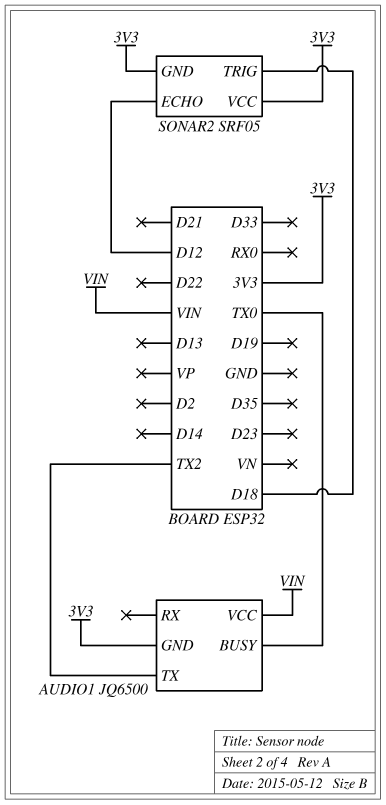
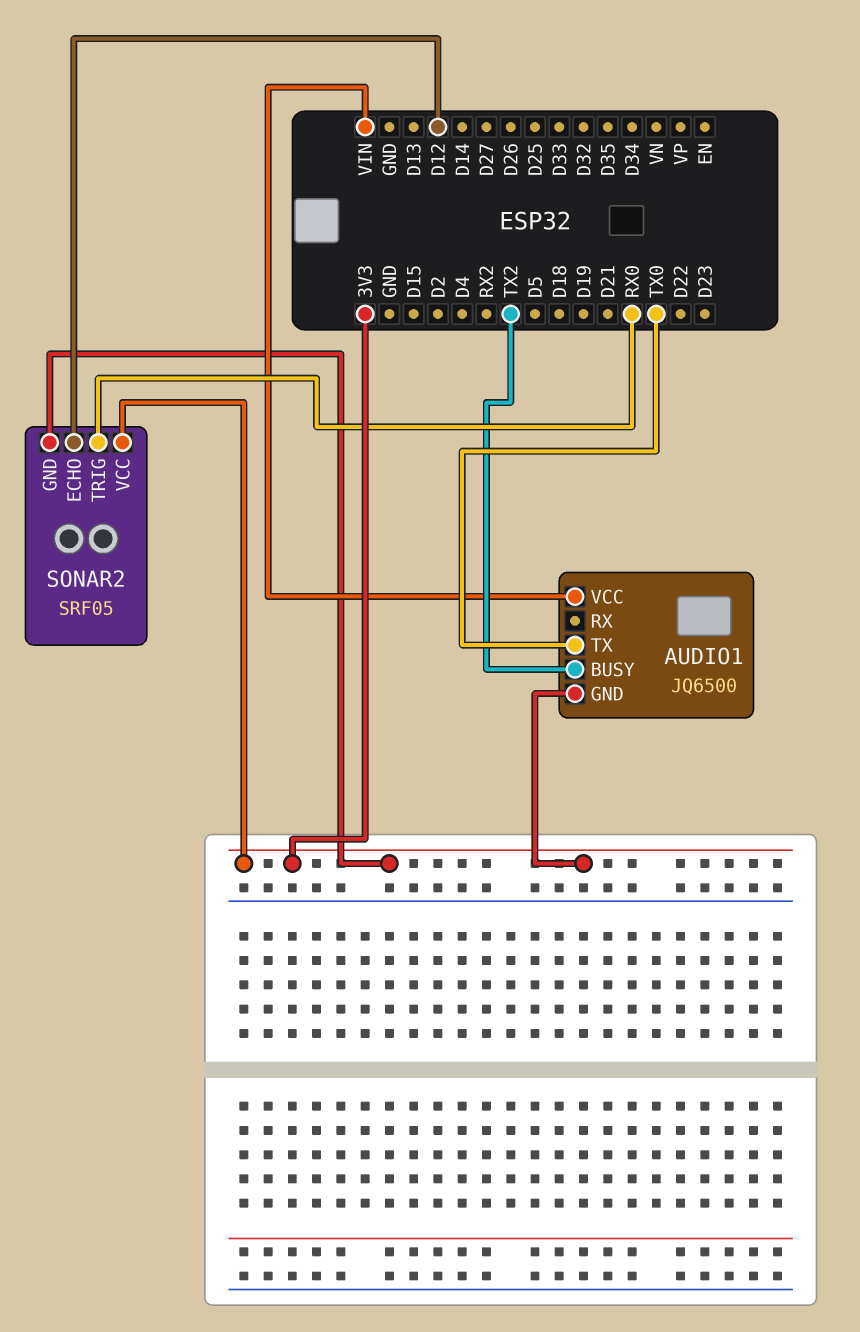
AUDIO1 pin BUSY: TX0 -> TX2
AUDIO1 pin TX: TX2 -> TX0
SONAR2 pin TRIG: D18 -> RX0

